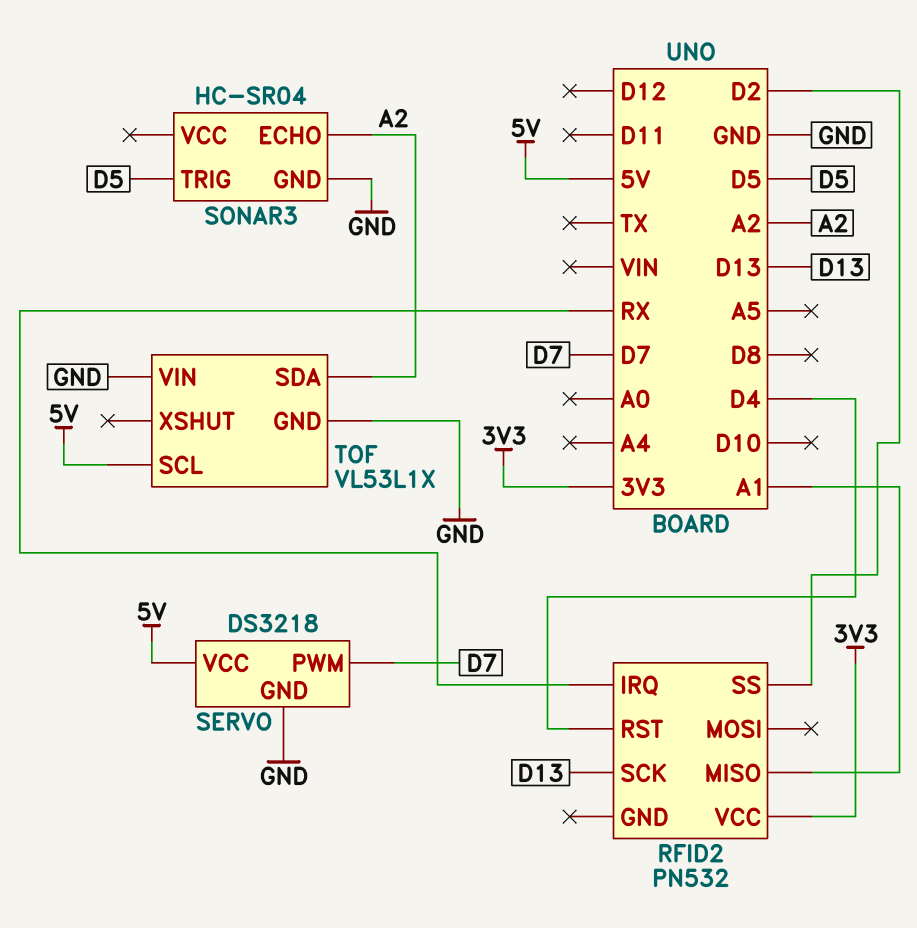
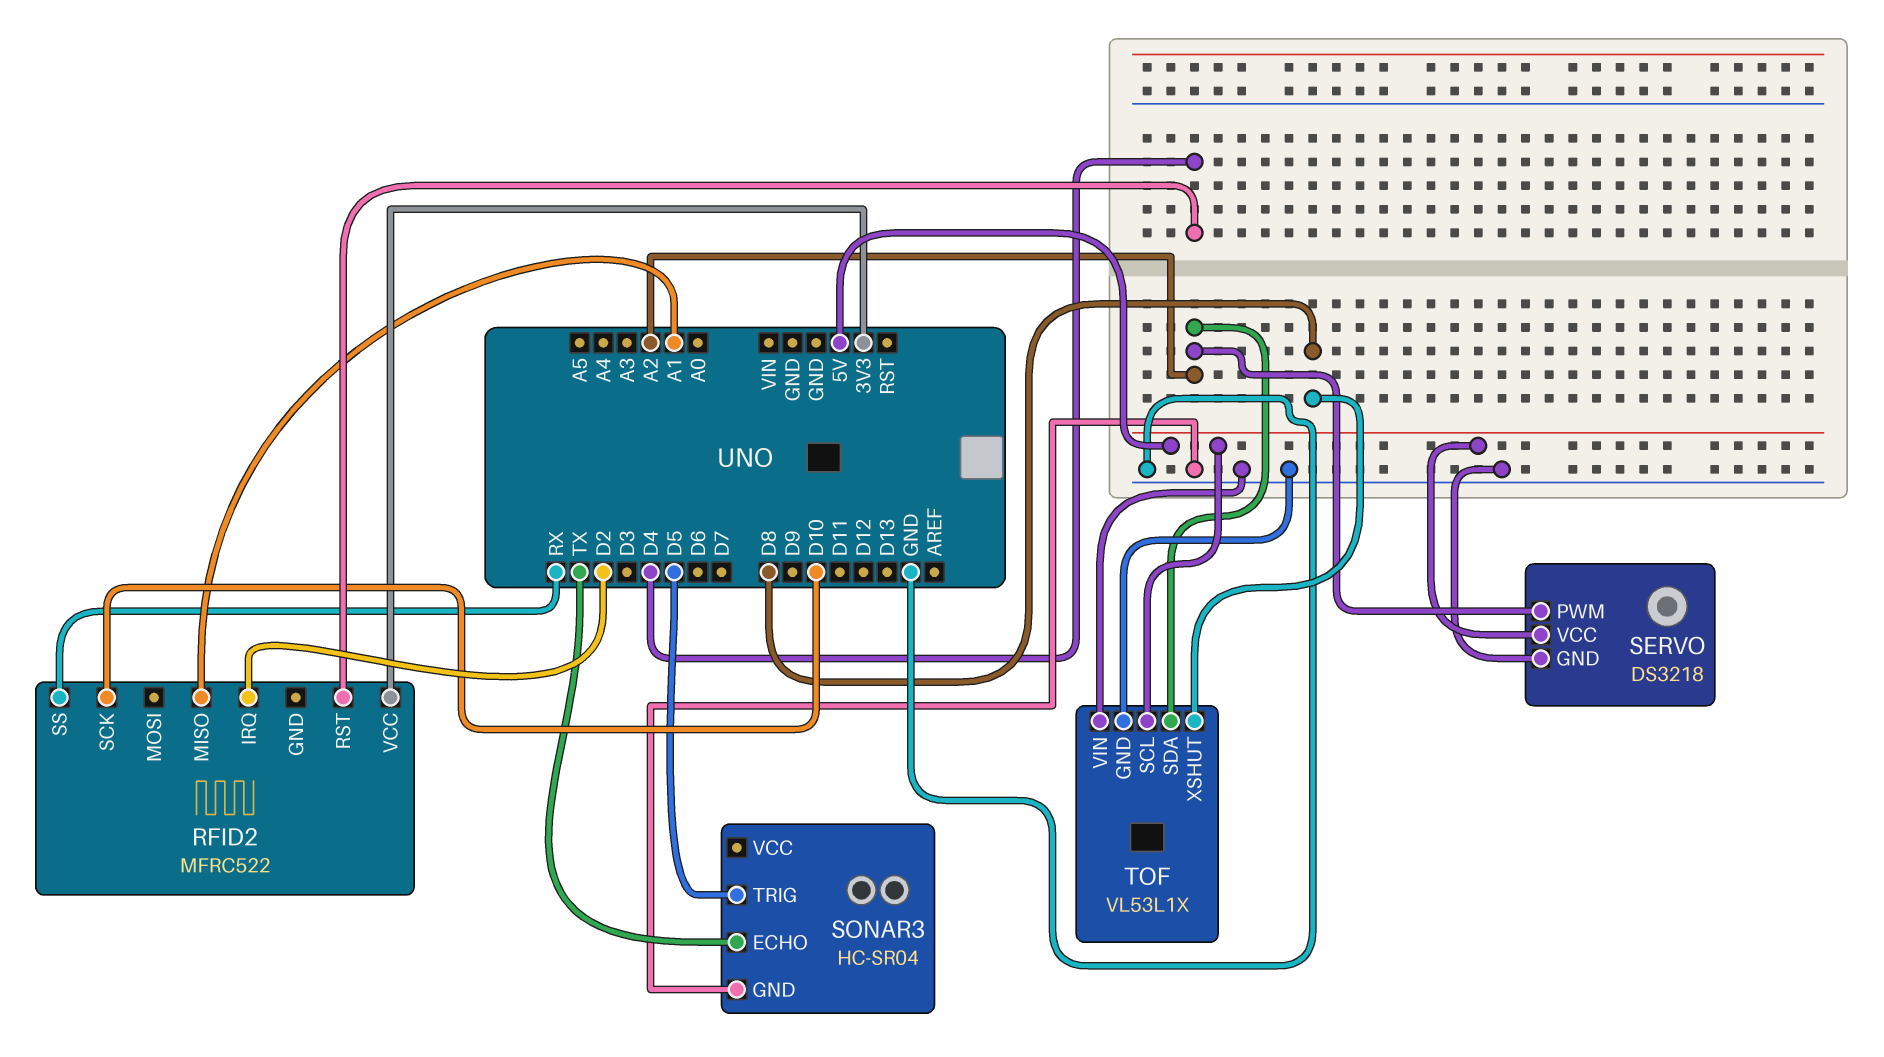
RFID2: PN532 -> MFRC522
RFID2 pin IRQ: RX -> D2
RFID2 pin SCK: D13 -> D10
RFID2 pin SS: D2 -> RX
SERVO pin PWM: D7 -> A2
SONAR3 pin ECHO: A2 -> TX
TOF pin XSHUT: none -> D8

